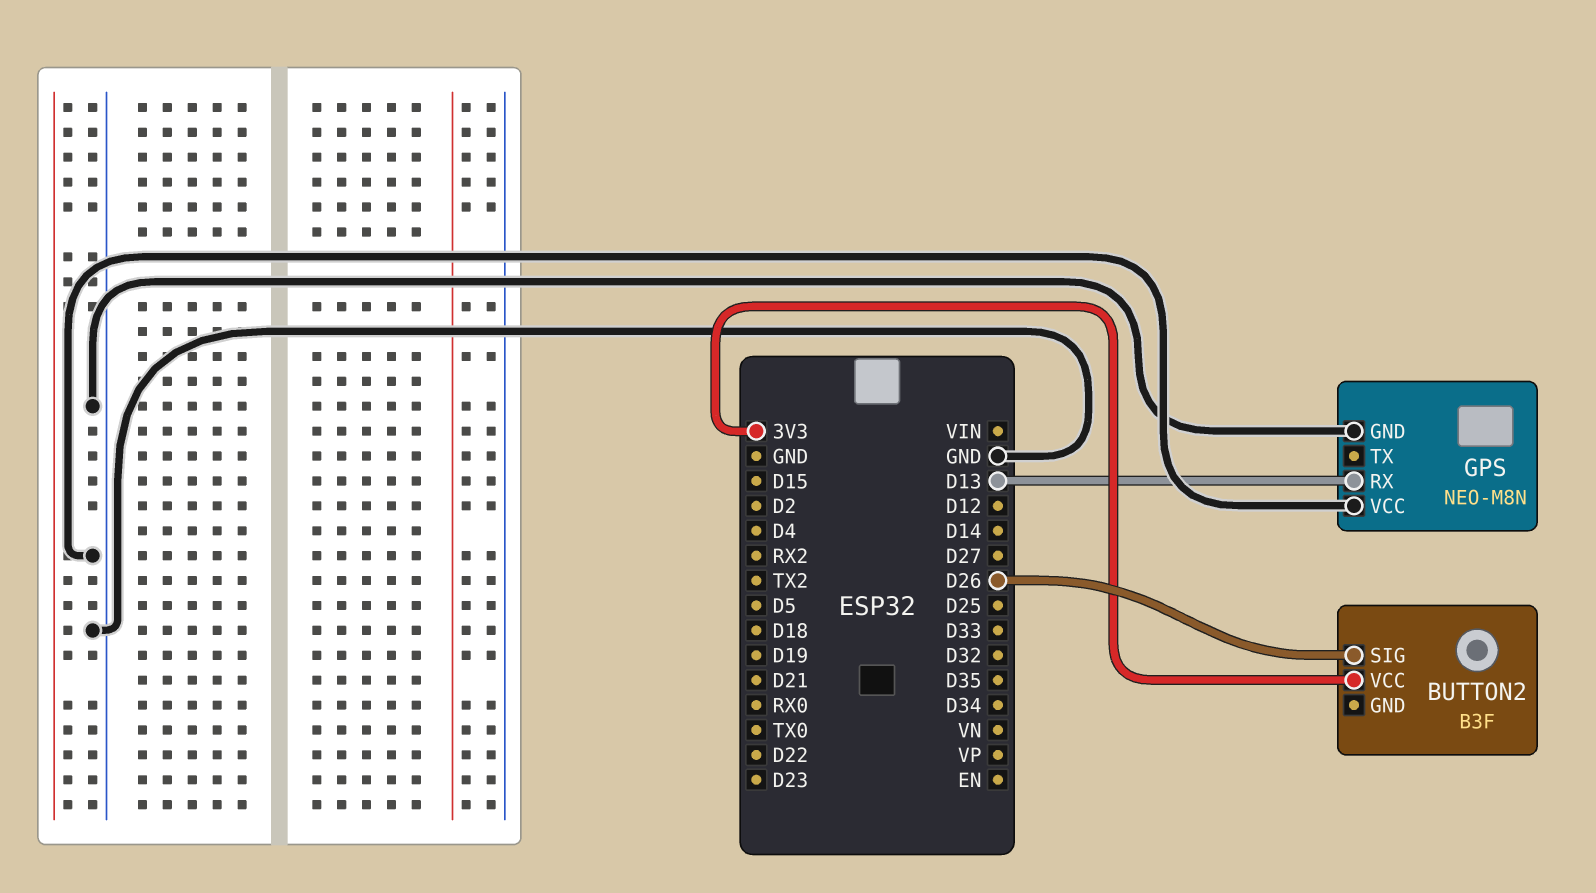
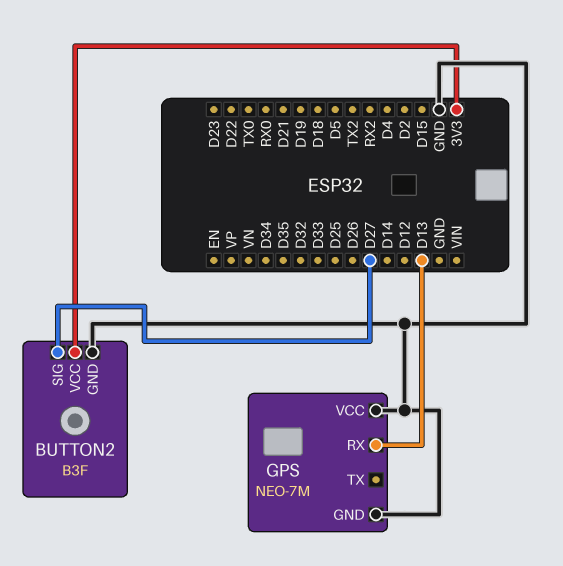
BUTTON2 pin GND: none -> GND
BUTTON2 pin SIG: D26 -> D27
GPS: NEO-M8N -> NEO-7M

